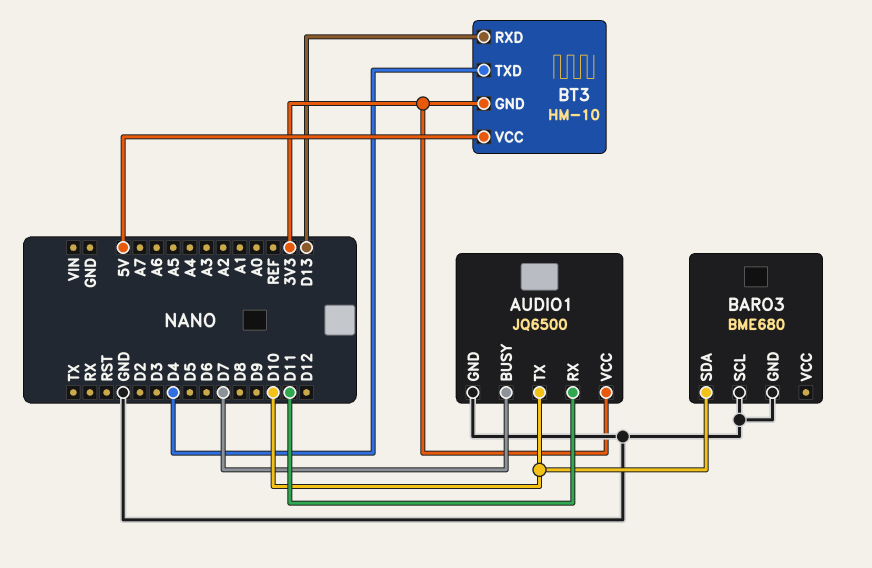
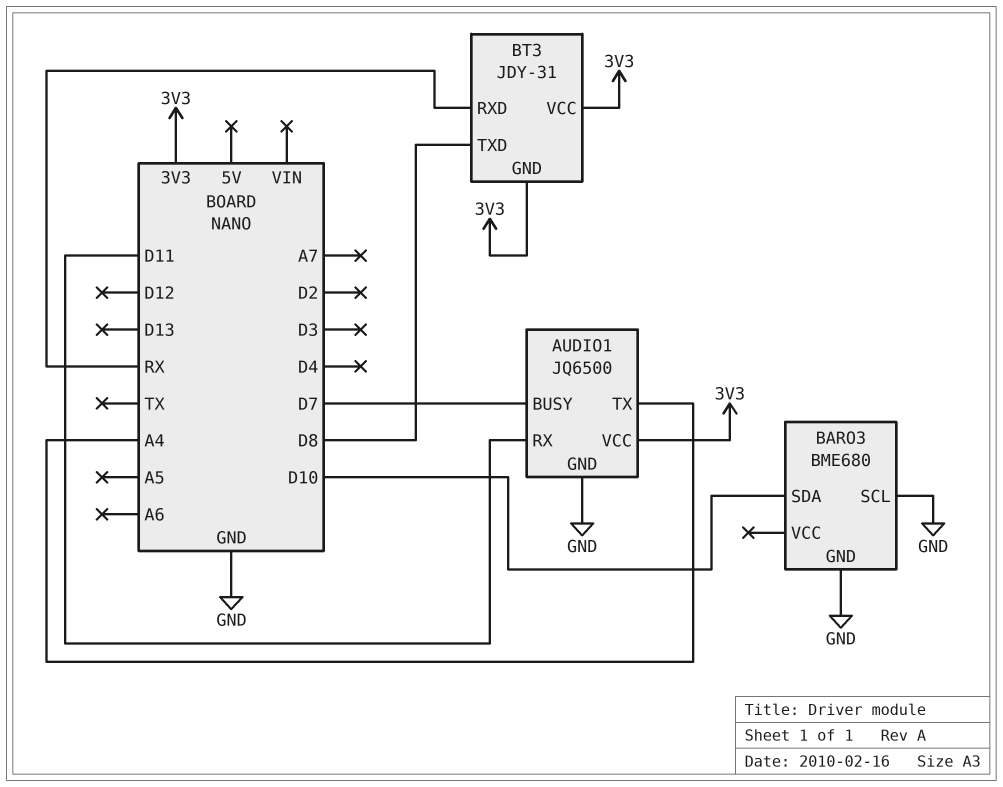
AUDIO1 pin TX: D10 -> A4
BT3: HM-10 -> JDY-31
BT3 pin RXD: D13 -> RX
BT3 pin TXD: D4 -> D8
BT3 pin VCC: 5V -> 3V3

